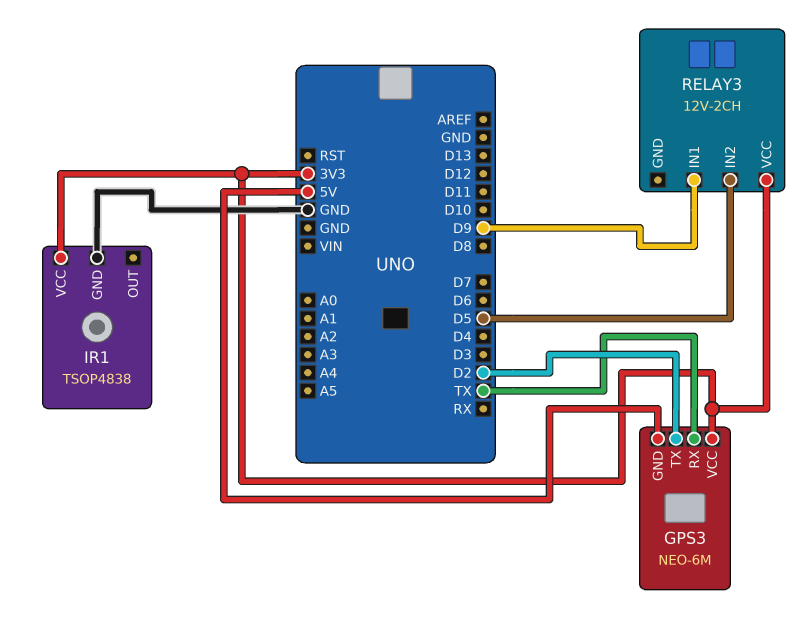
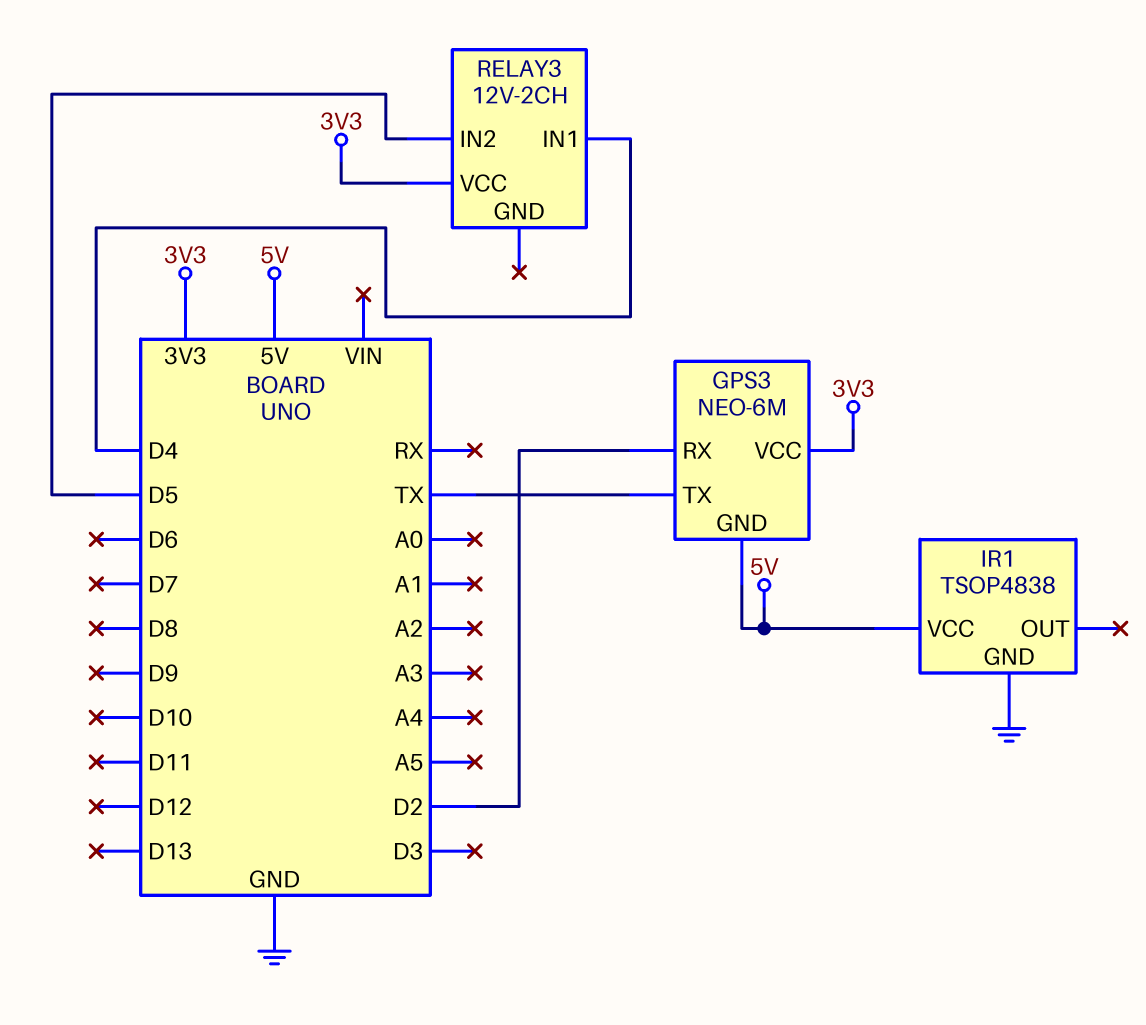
GPS3 pin RX: TX -> D2
GPS3 pin TX: D2 -> TX
IR1 pin VCC: 3V3 -> 5V
RELAY3 pin IN1: D9 -> D4

